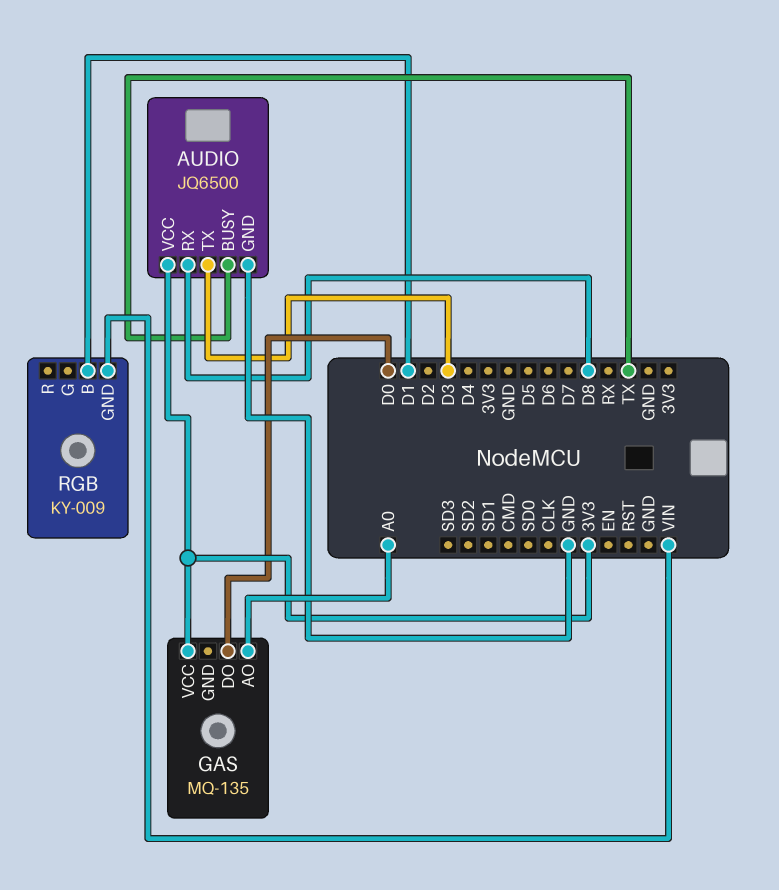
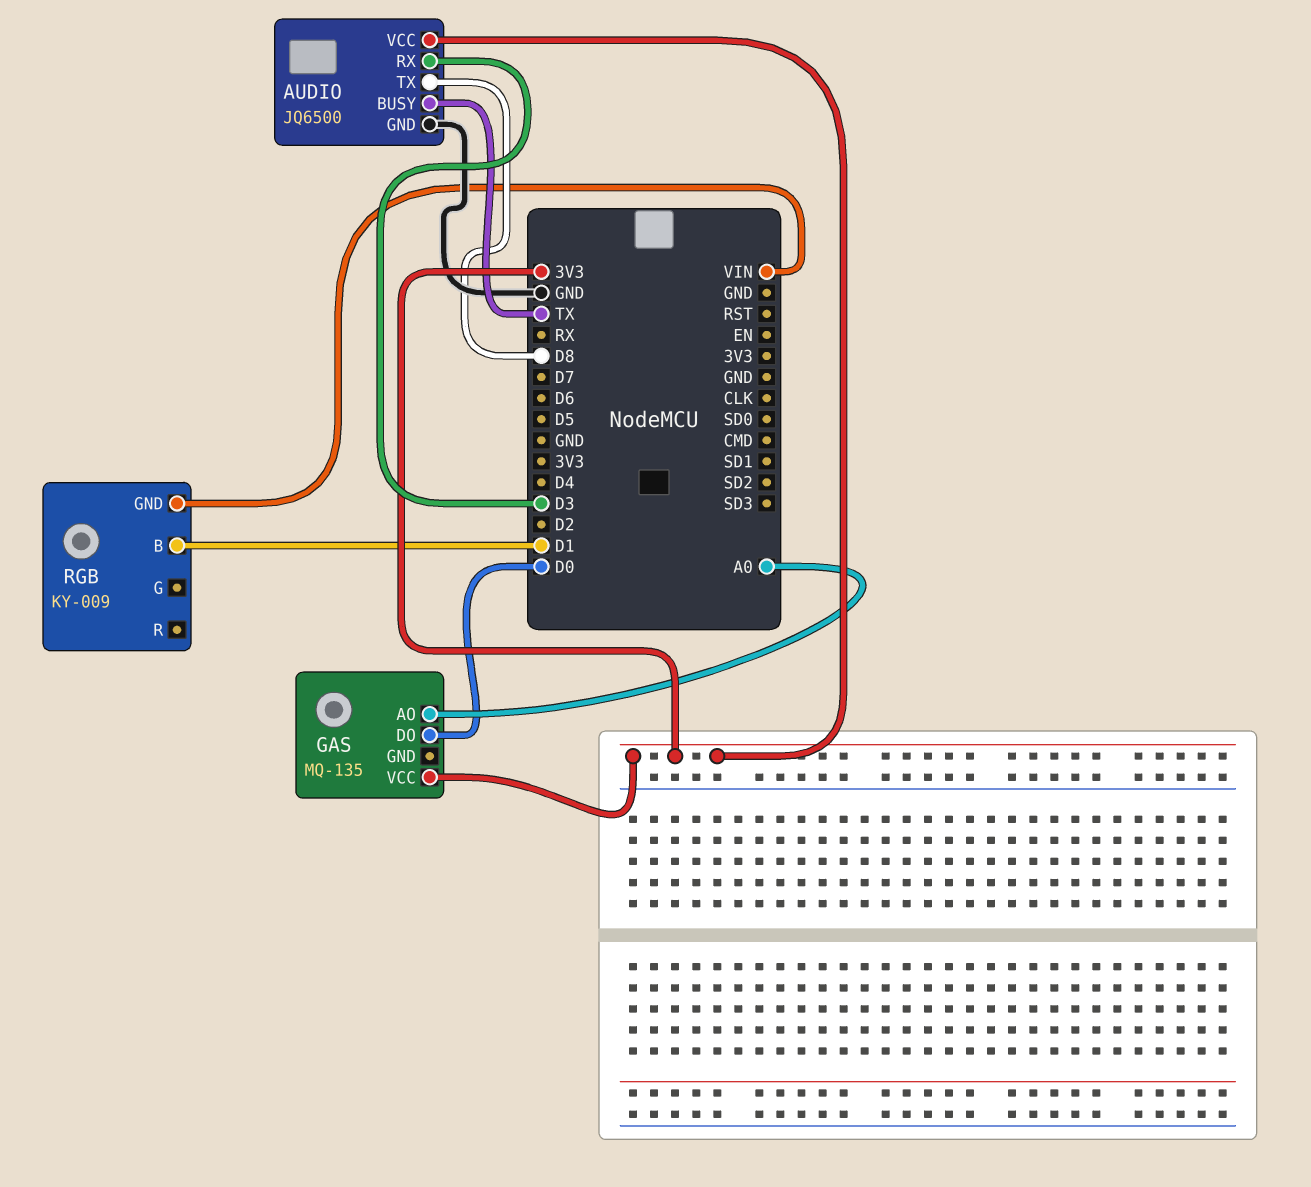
AUDIO pin RX: D8 -> D3
AUDIO pin TX: D3 -> D8

